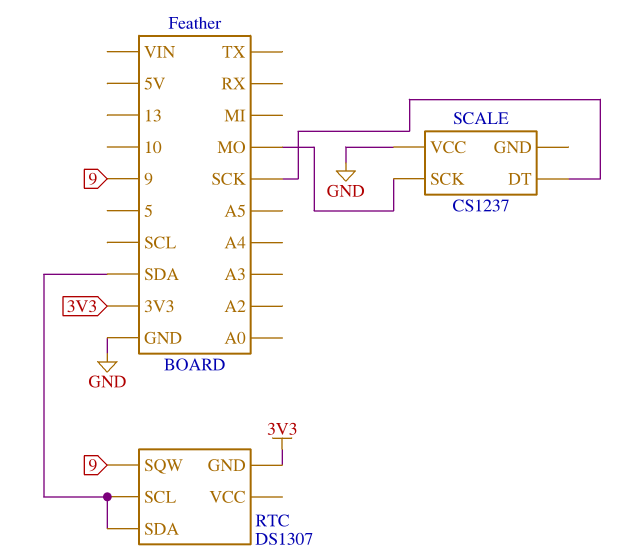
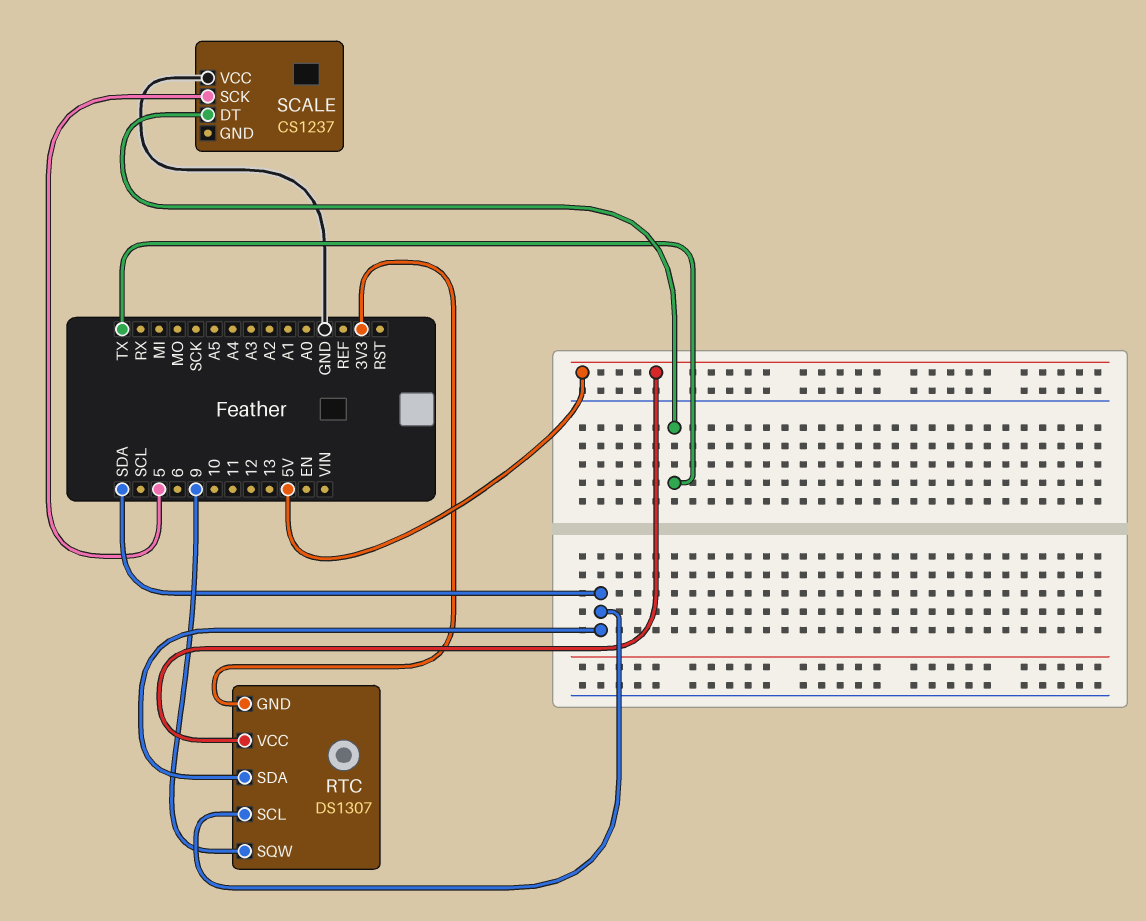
RTC pin VCC: none -> 5V
SCALE pin DT: SCK -> TX
SCALE pin SCK: MO -> 5

